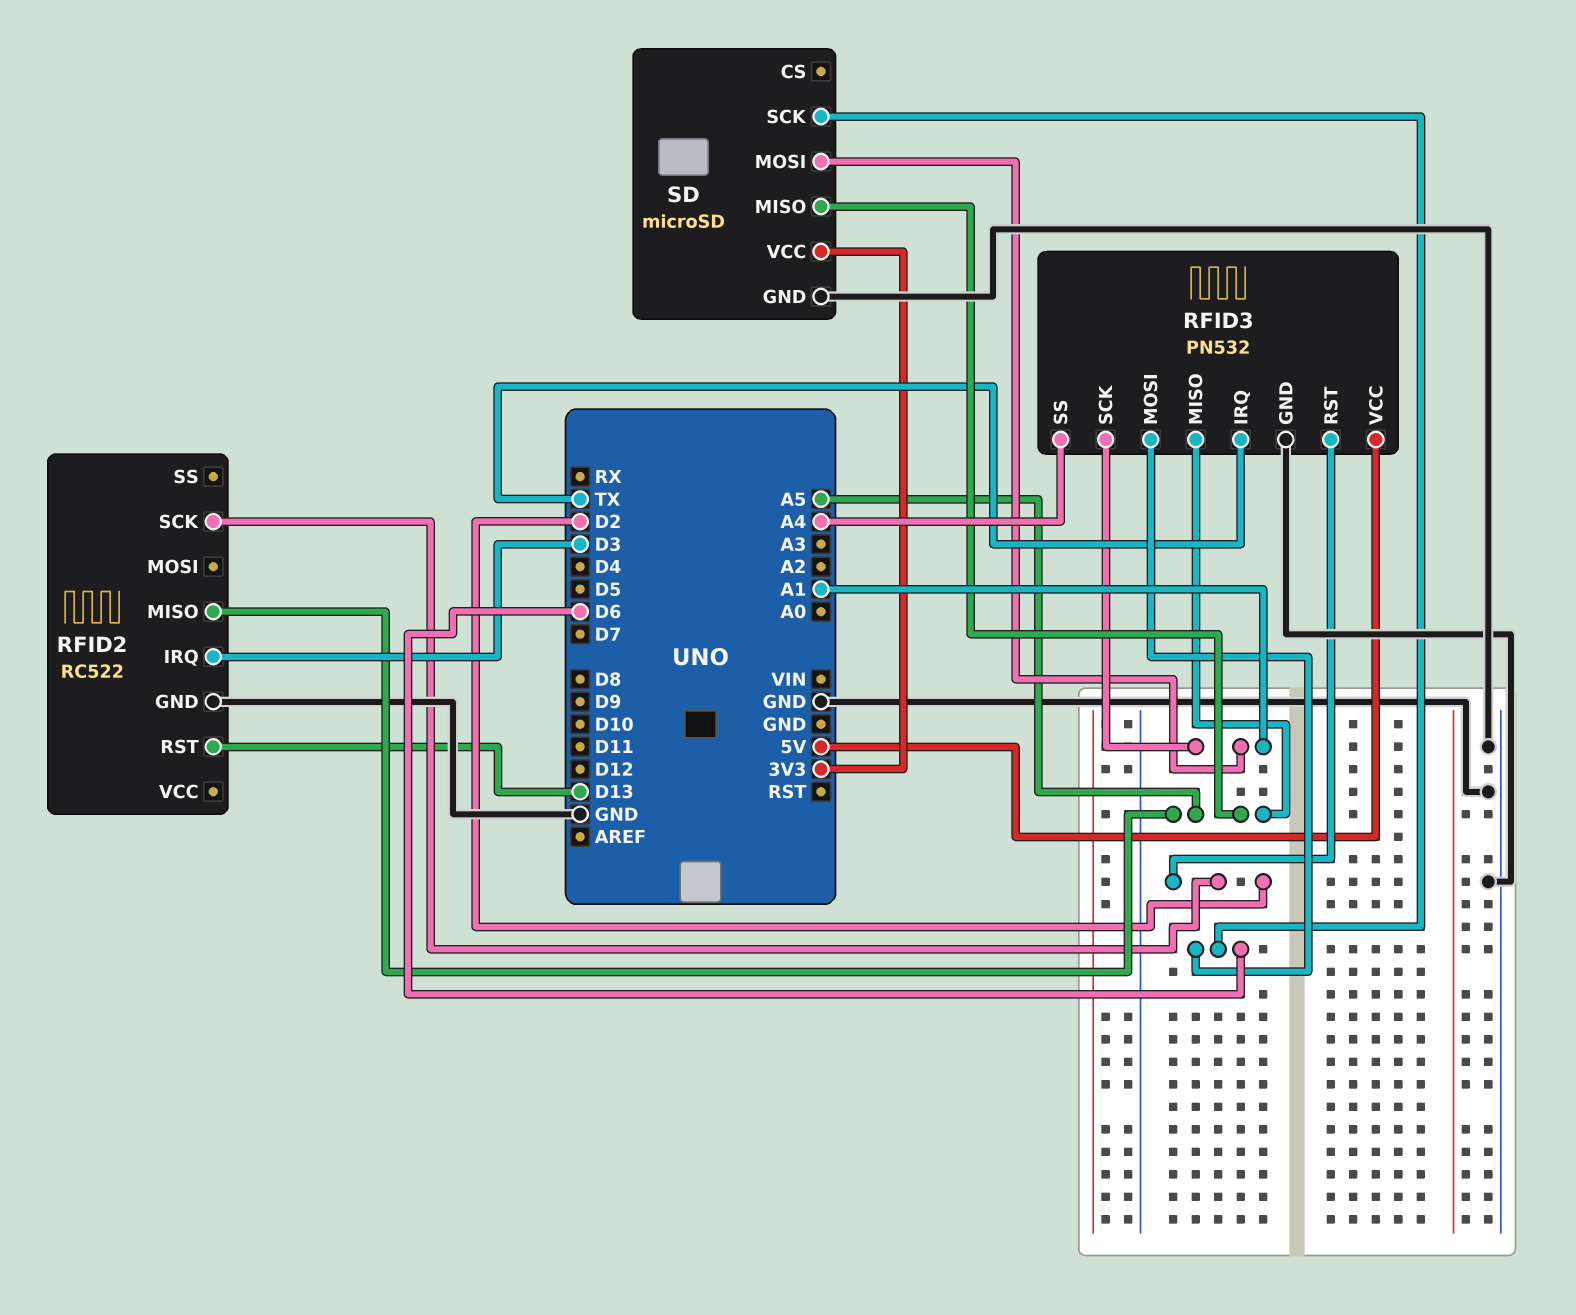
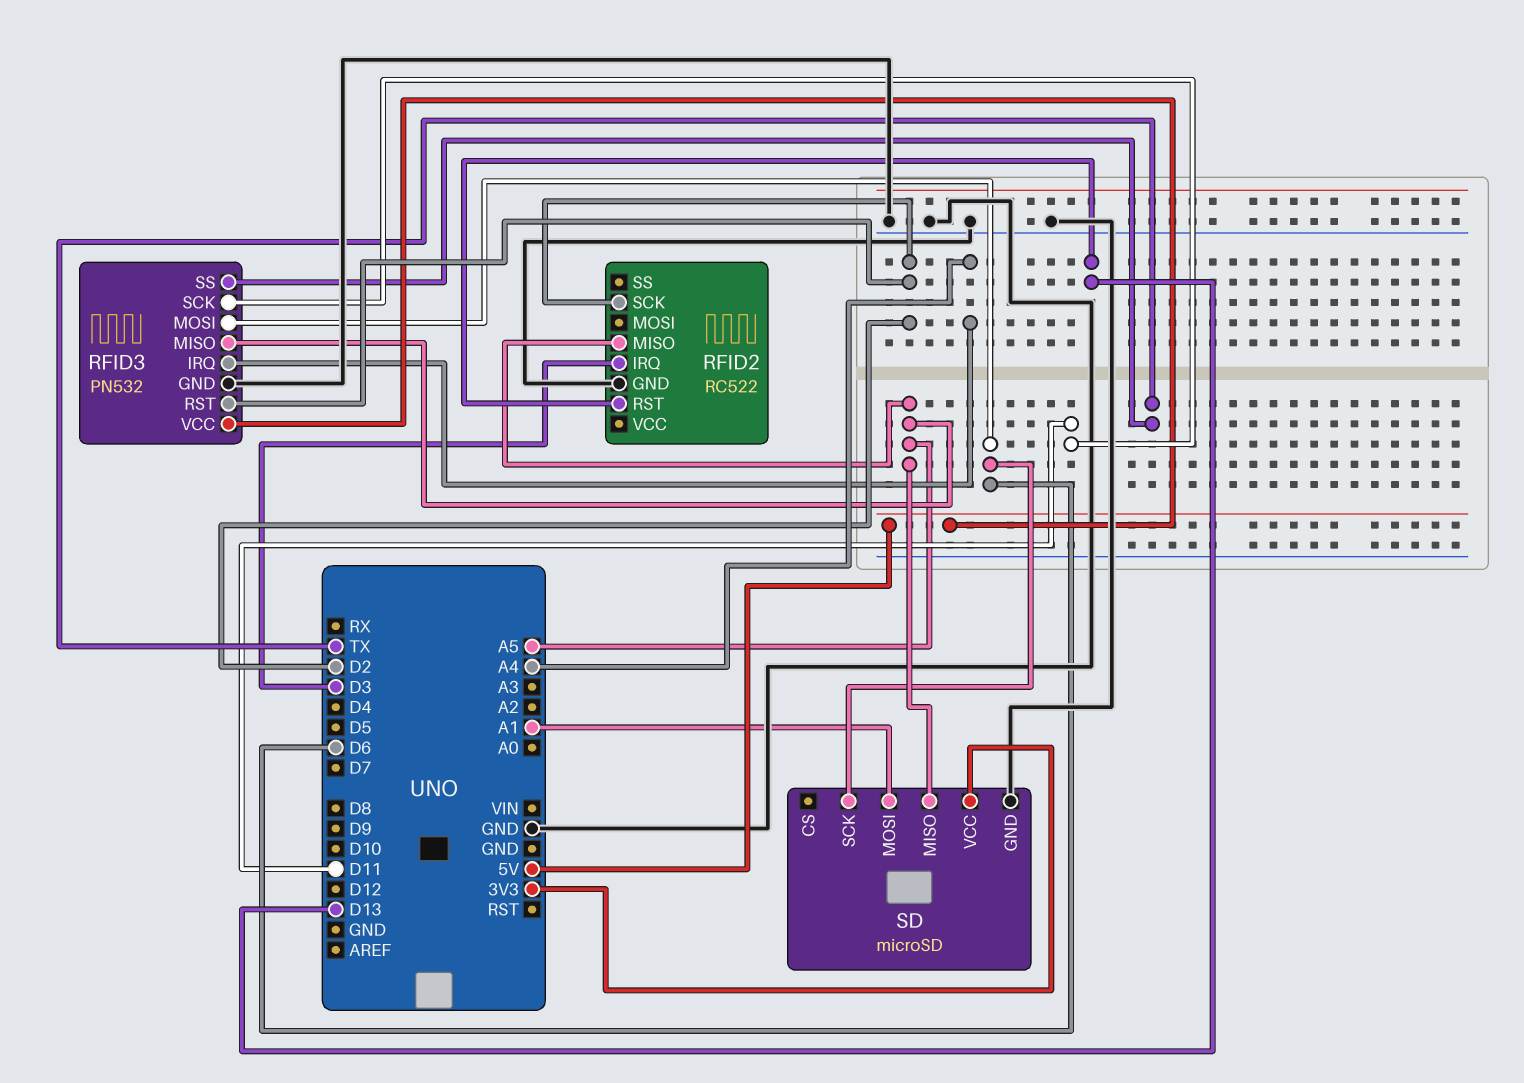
RFID3 pin IRQ: TX -> A4
RFID3 pin SCK: A1 -> D11
RFID3 pin SS: A4 -> TX

